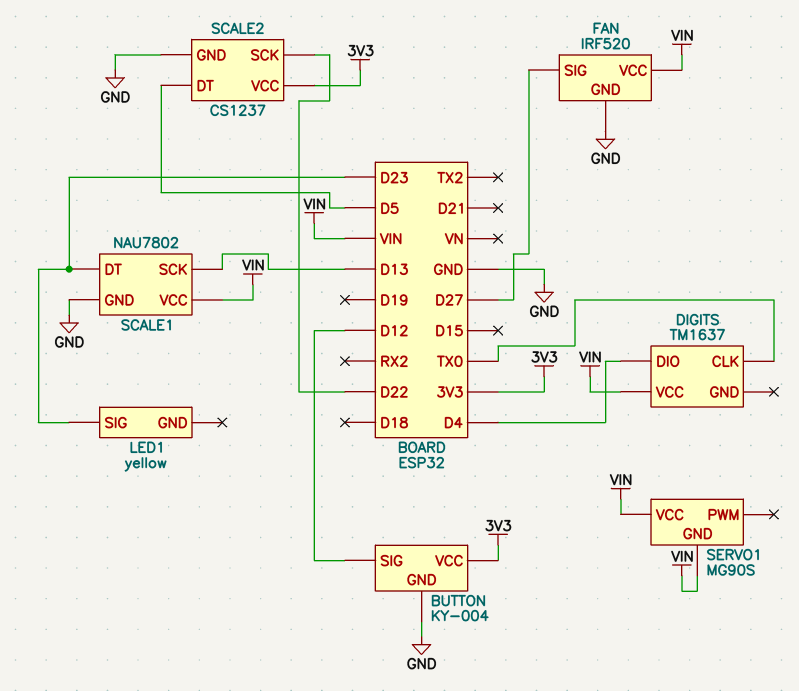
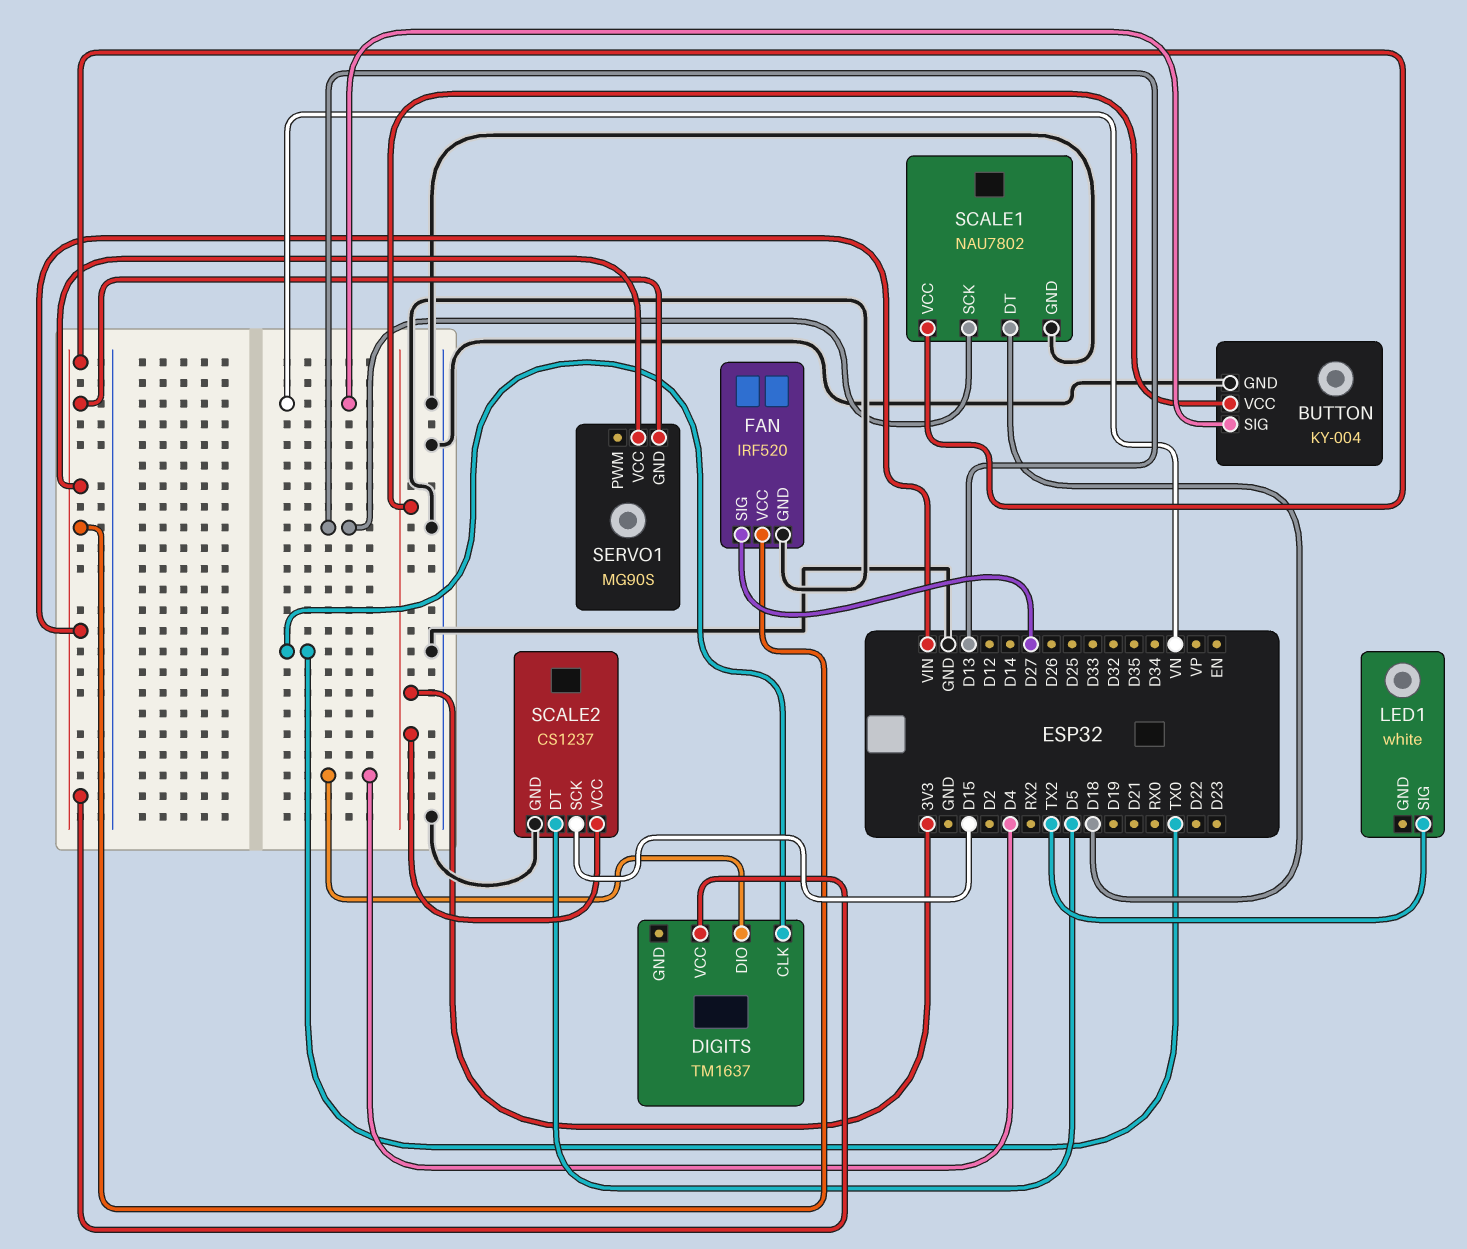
BUTTON pin SIG: D12 -> VN
LED1: yellow -> white
LED1 pin SIG: D23 -> TX2
SCALE1 pin DT: D23 -> D18
SCALE2 pin SCK: D22 -> D15

